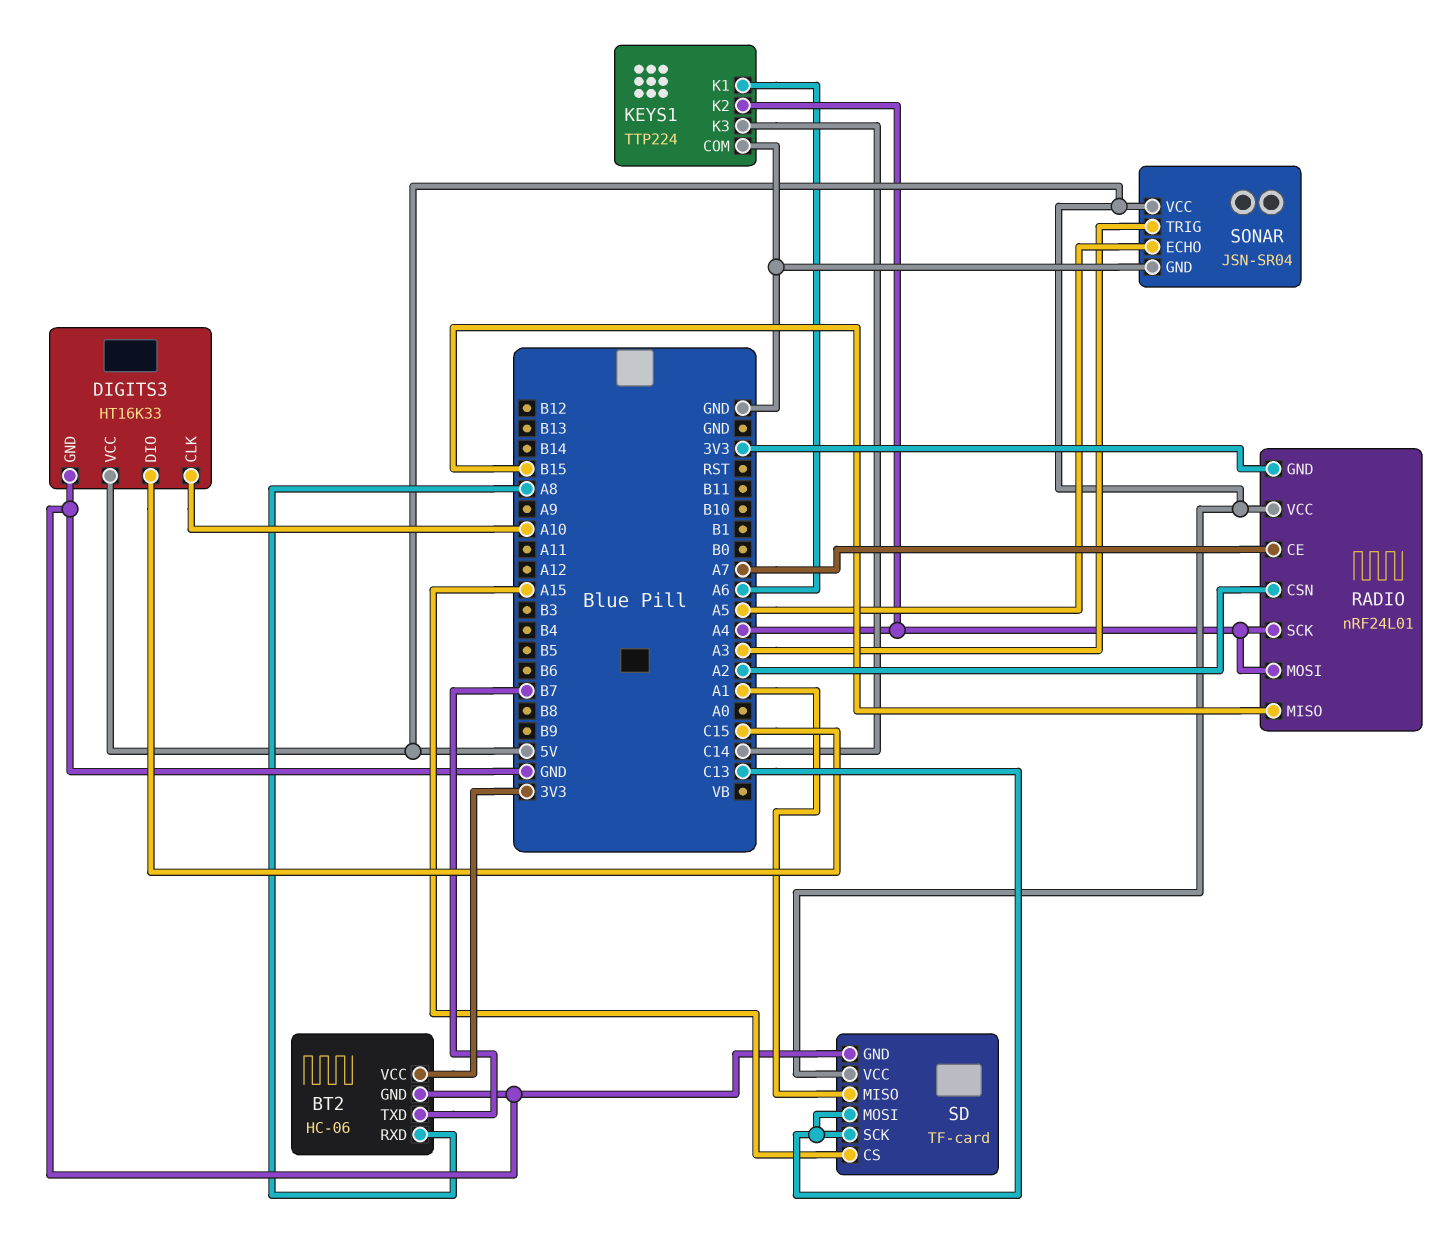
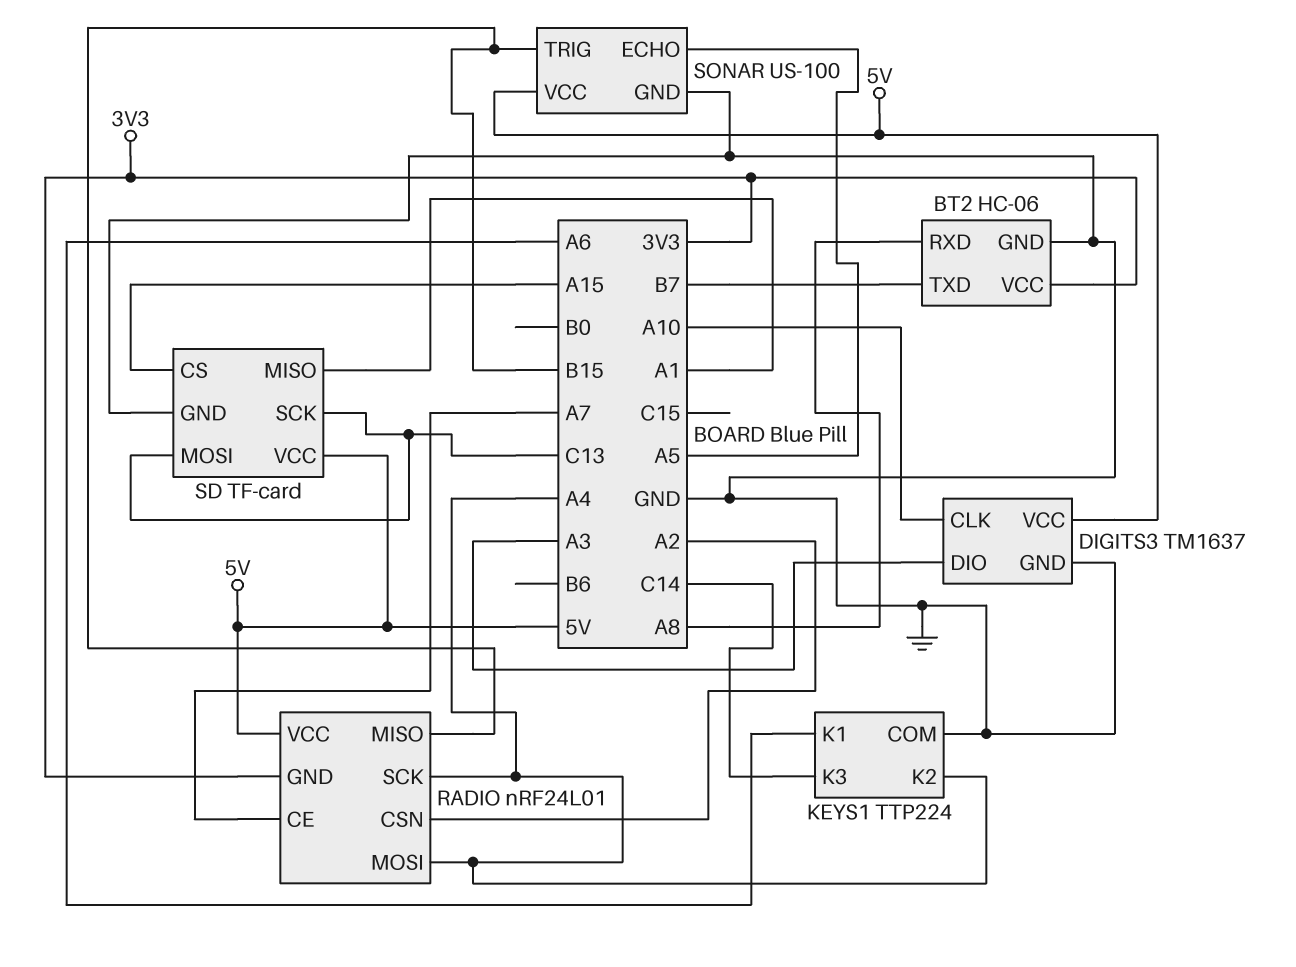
DIGITS3: HT16K33 -> TM1637
DIGITS3 pin DIO: C15 -> A3
SONAR: JSN-SR04 -> US-100
SONAR pin TRIG: A3 -> B15

